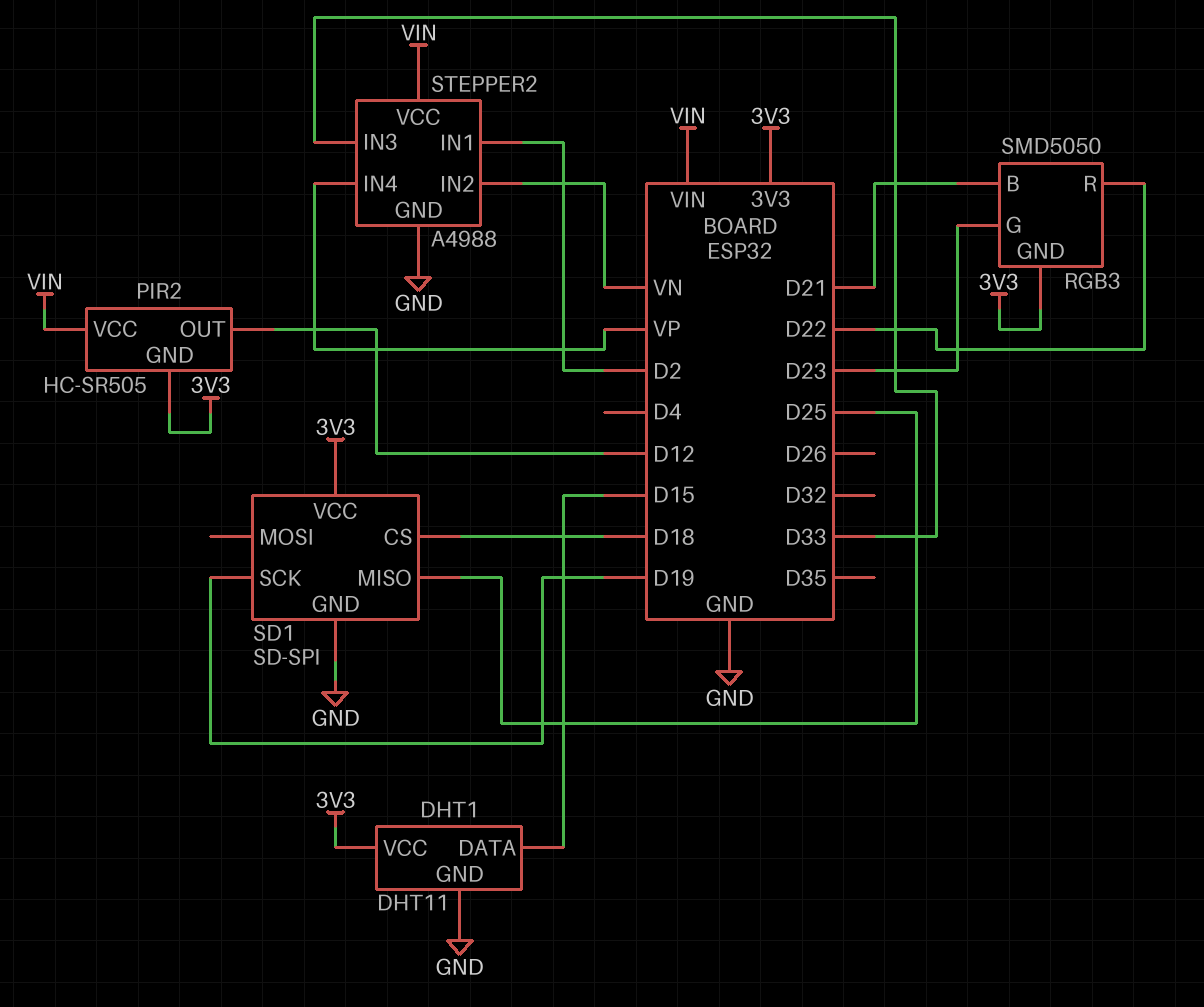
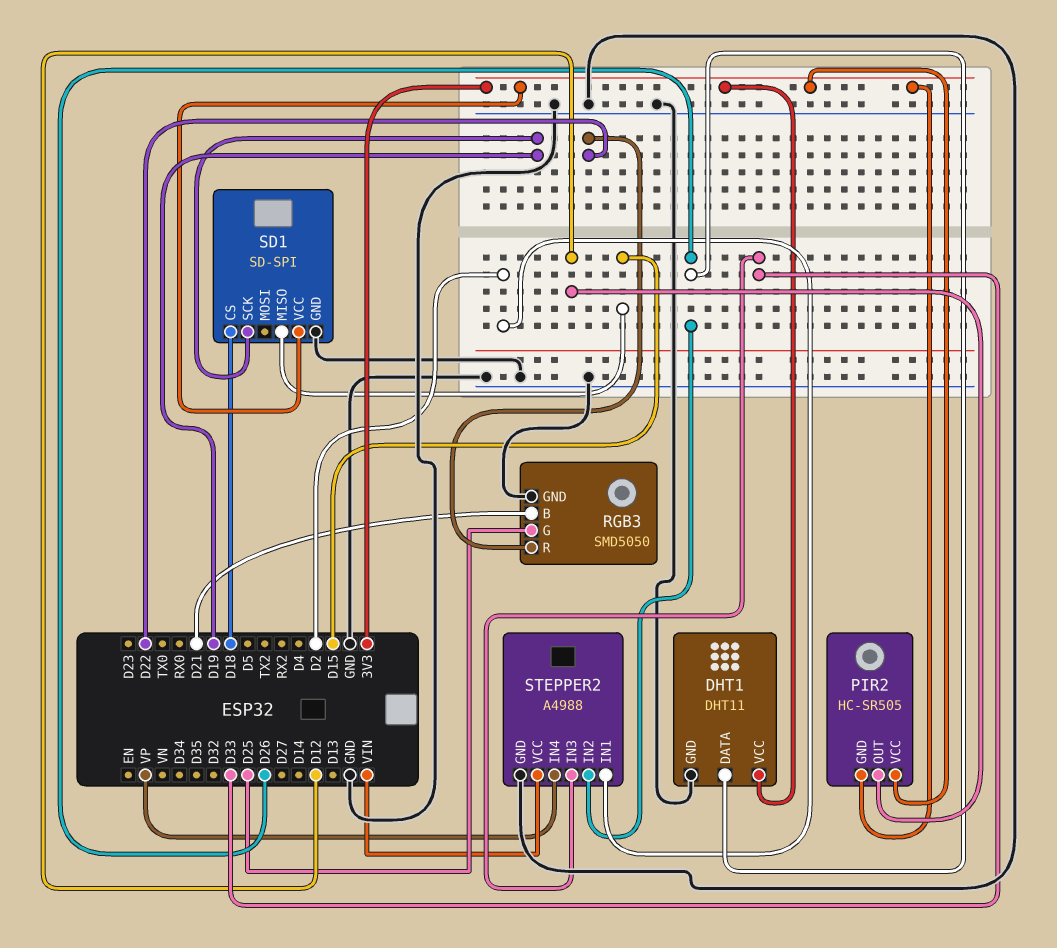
DHT1 pin DATA: D15 -> D26
PIR2 pin VCC: VIN -> 3V3
RGB3 pin G: D23 -> D25
RGB3 pin GND: 3V3 -> GND
SD1 pin MISO: D25 -> D15
STEPPER2 pin IN2: VN -> D26

